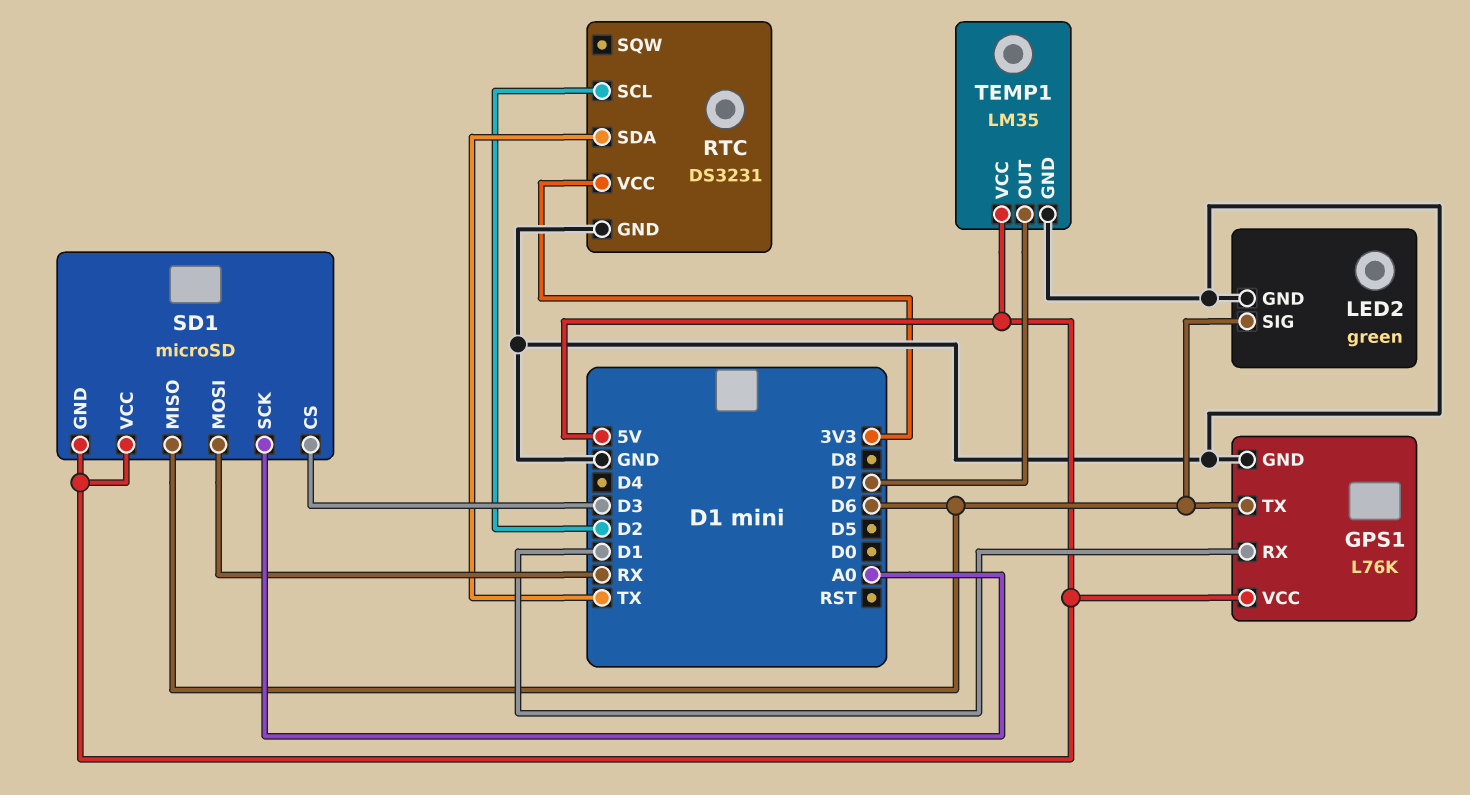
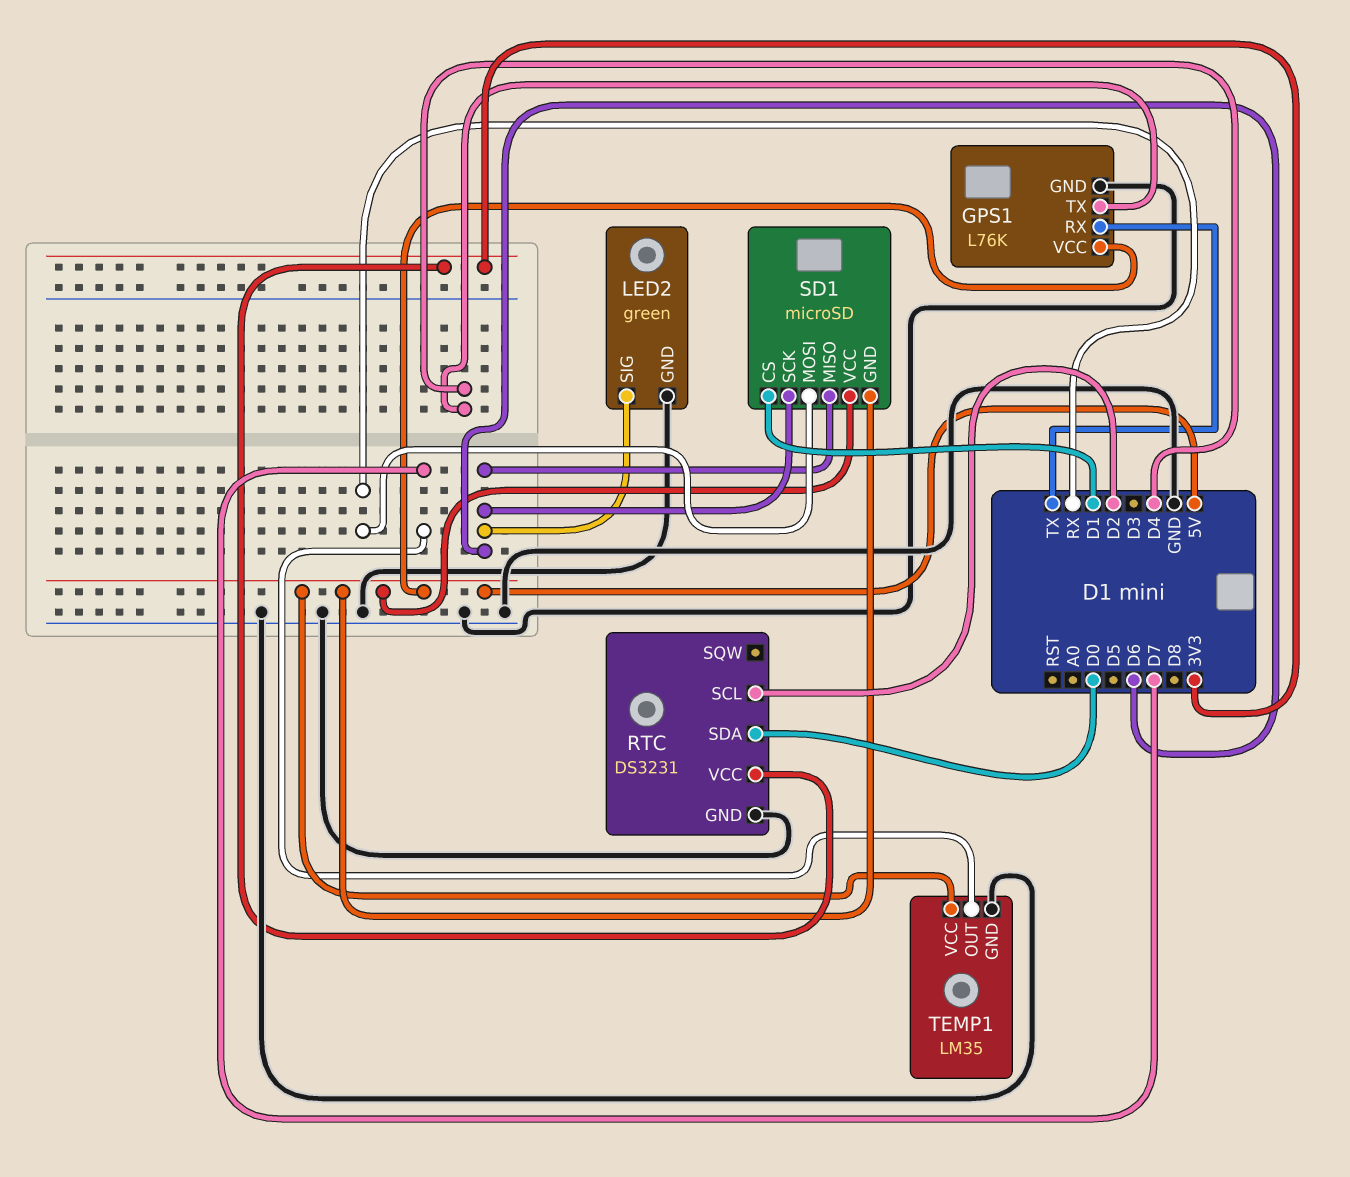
GPS1 pin RX: D1 -> TX
GPS1 pin TX: D6 -> D4
RTC pin SDA: TX -> D0
SD1 pin CS: D3 -> D1
SD1 pin SCK: A0 -> D6

